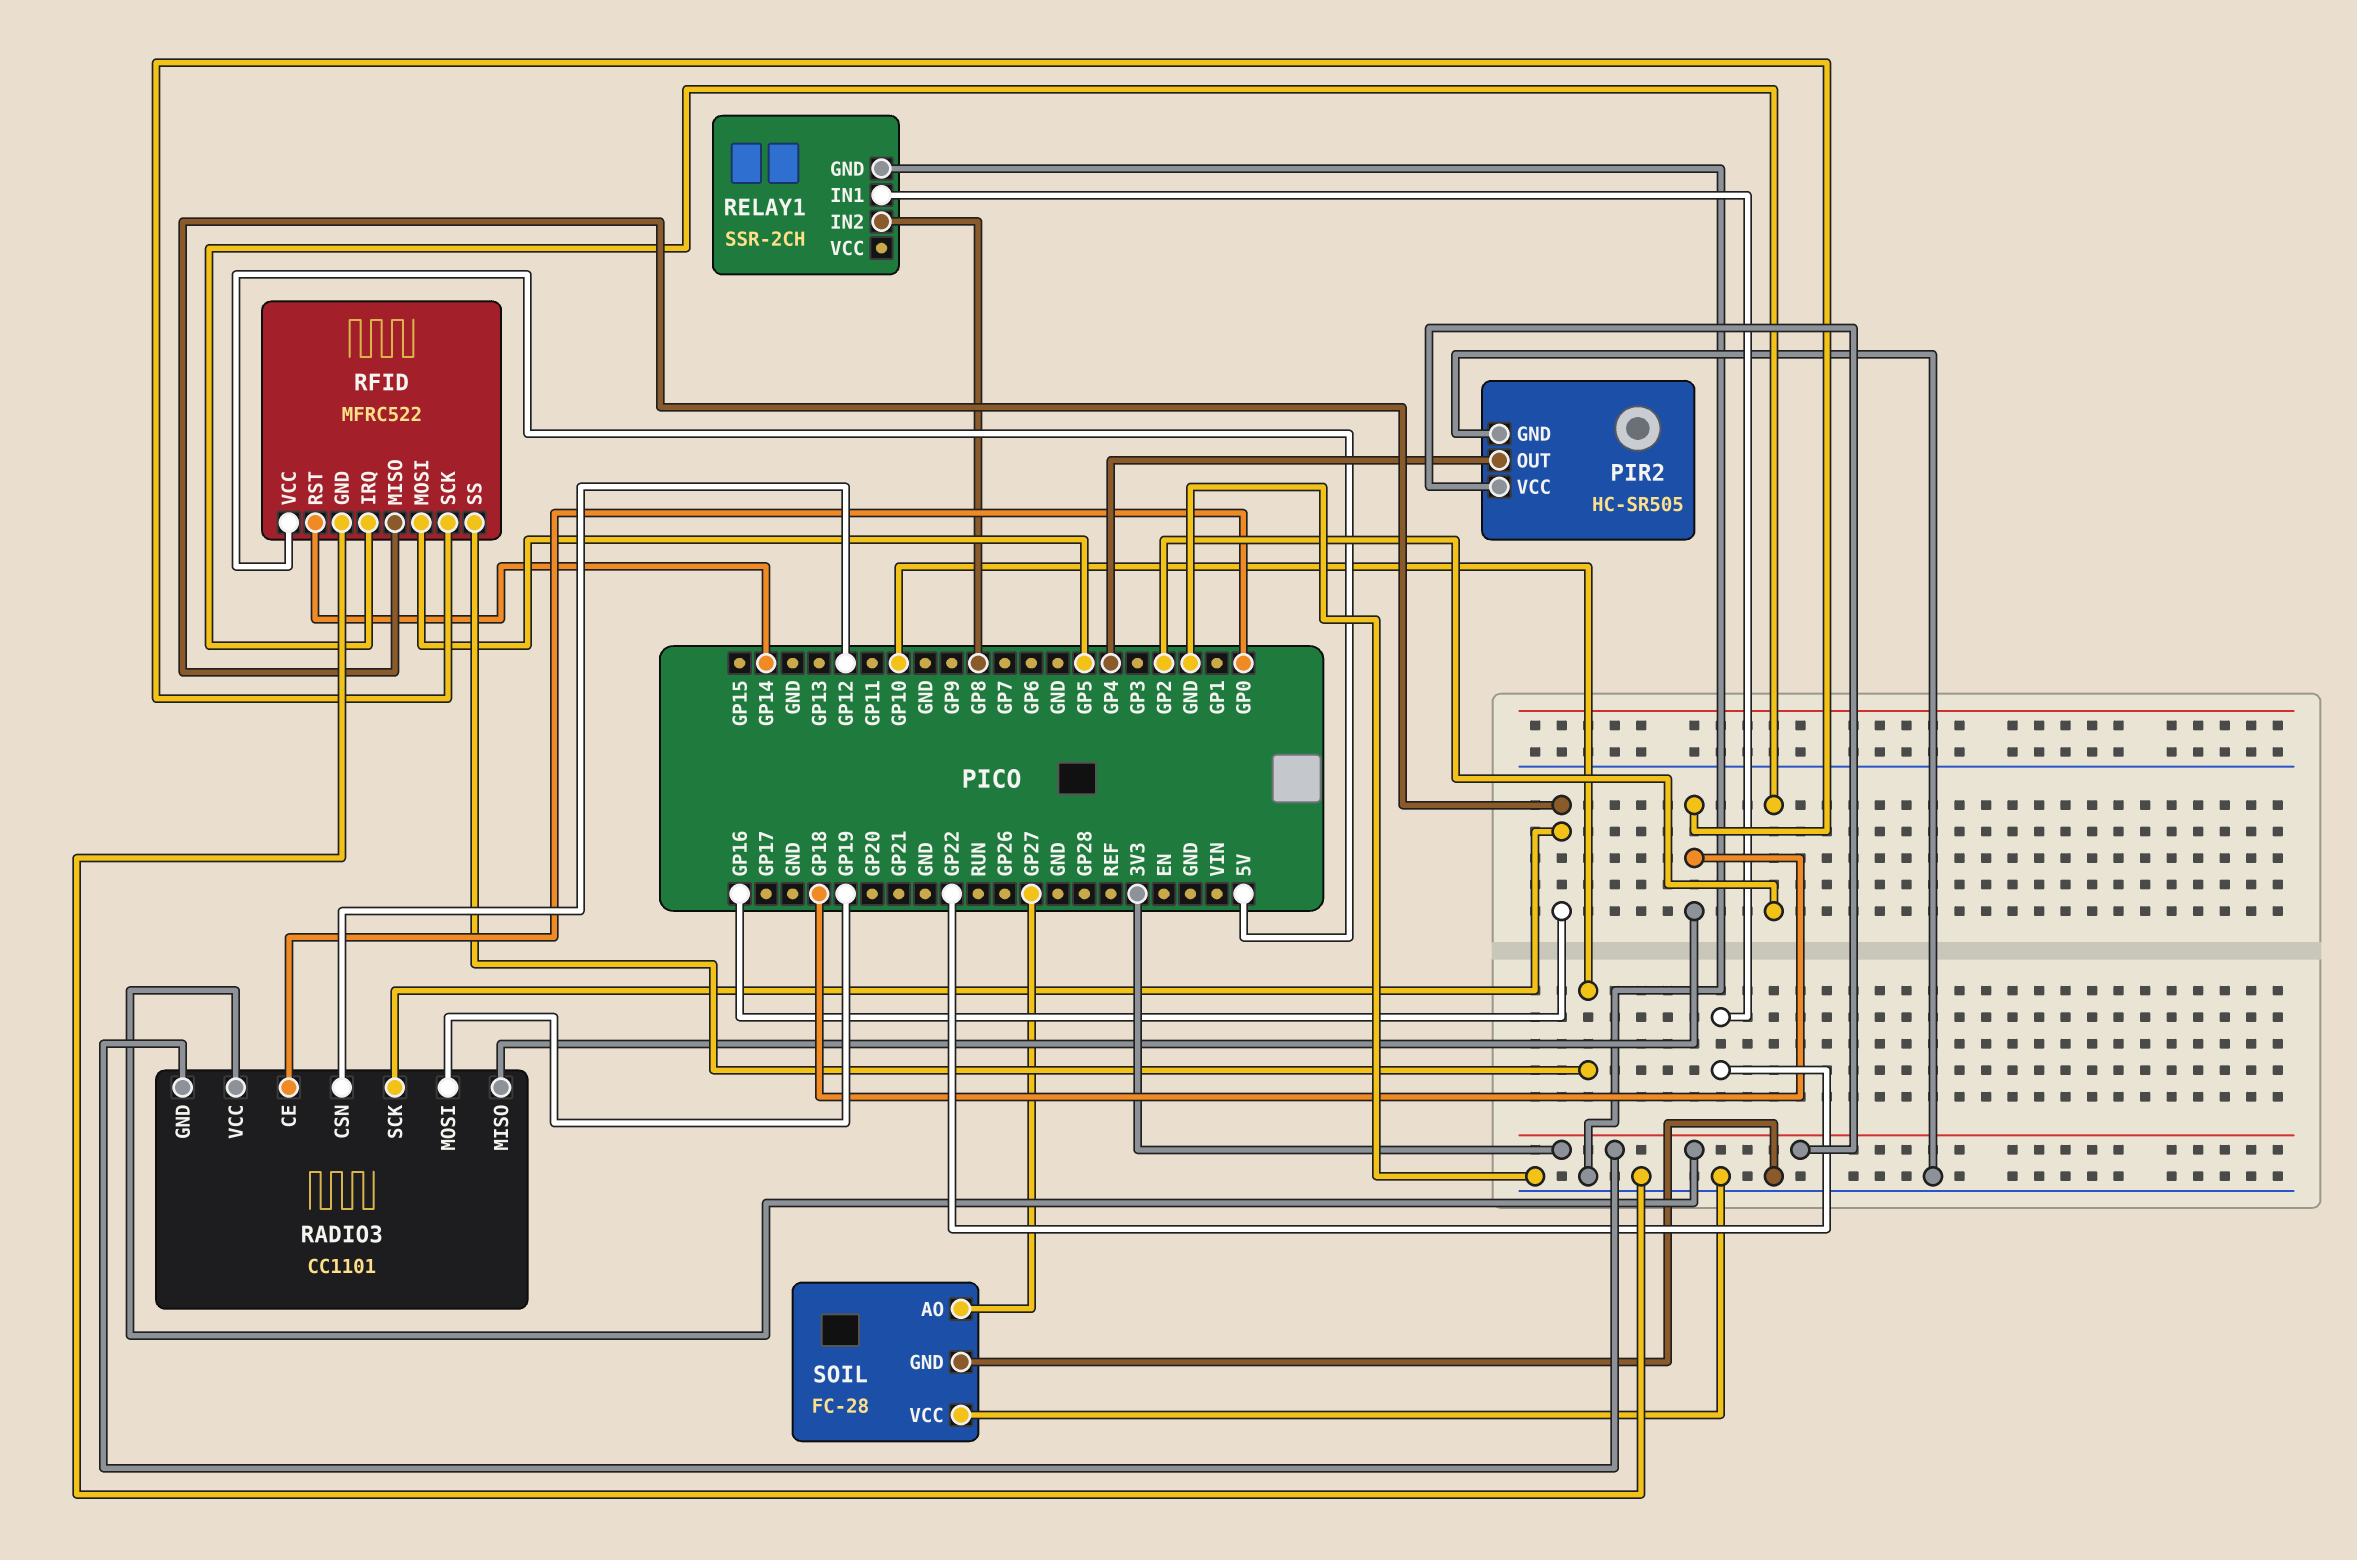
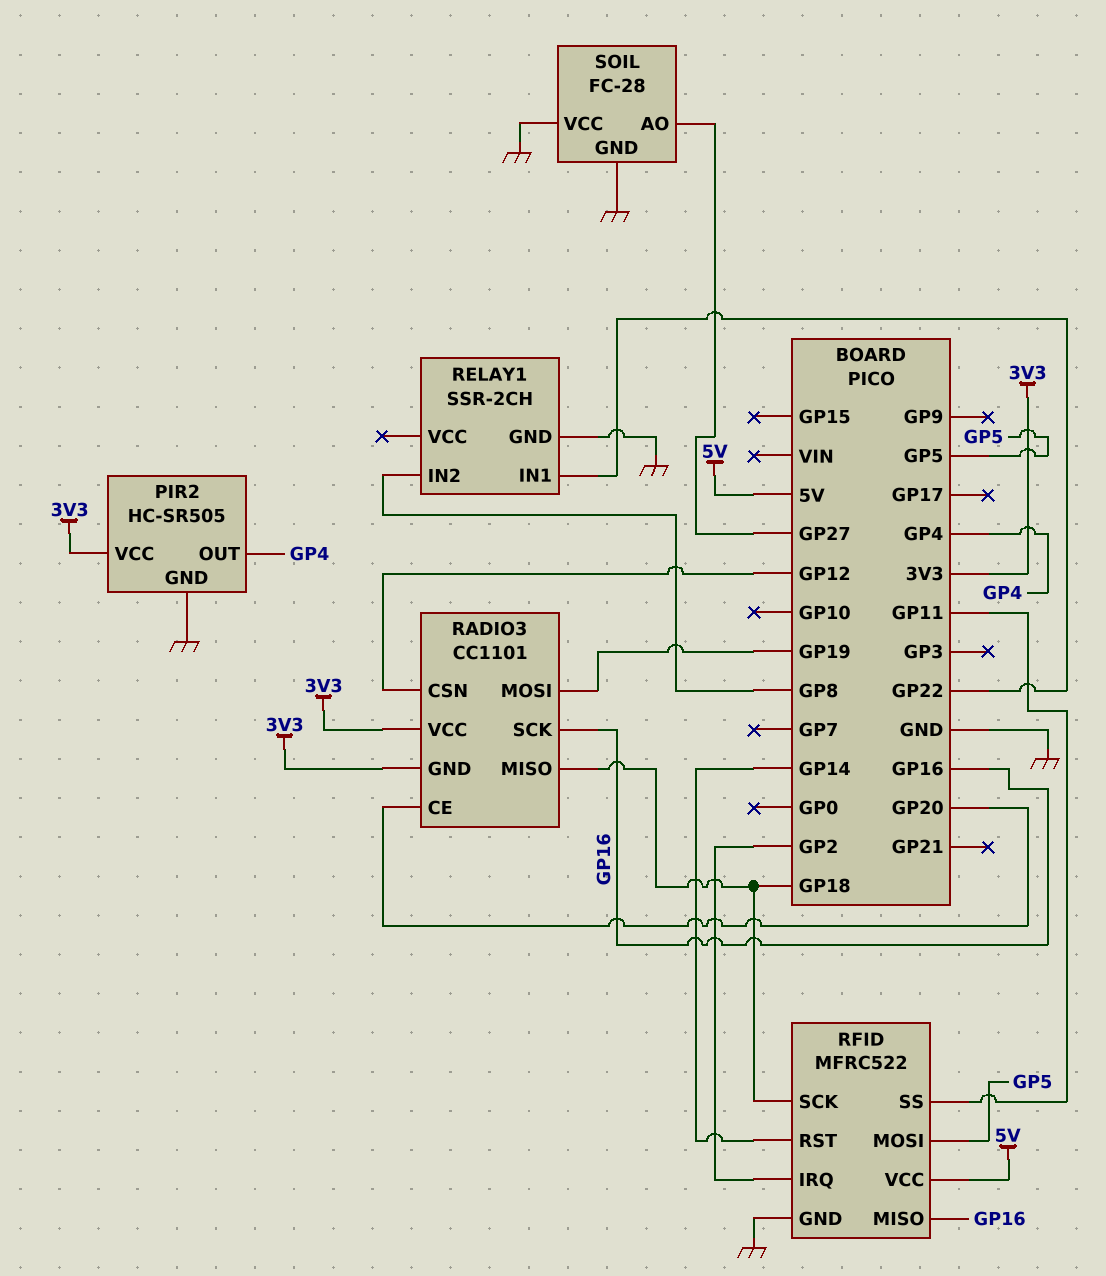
RADIO3 pin CE: GP0 -> GP20
RFID pin SS: GP10 -> GP11

